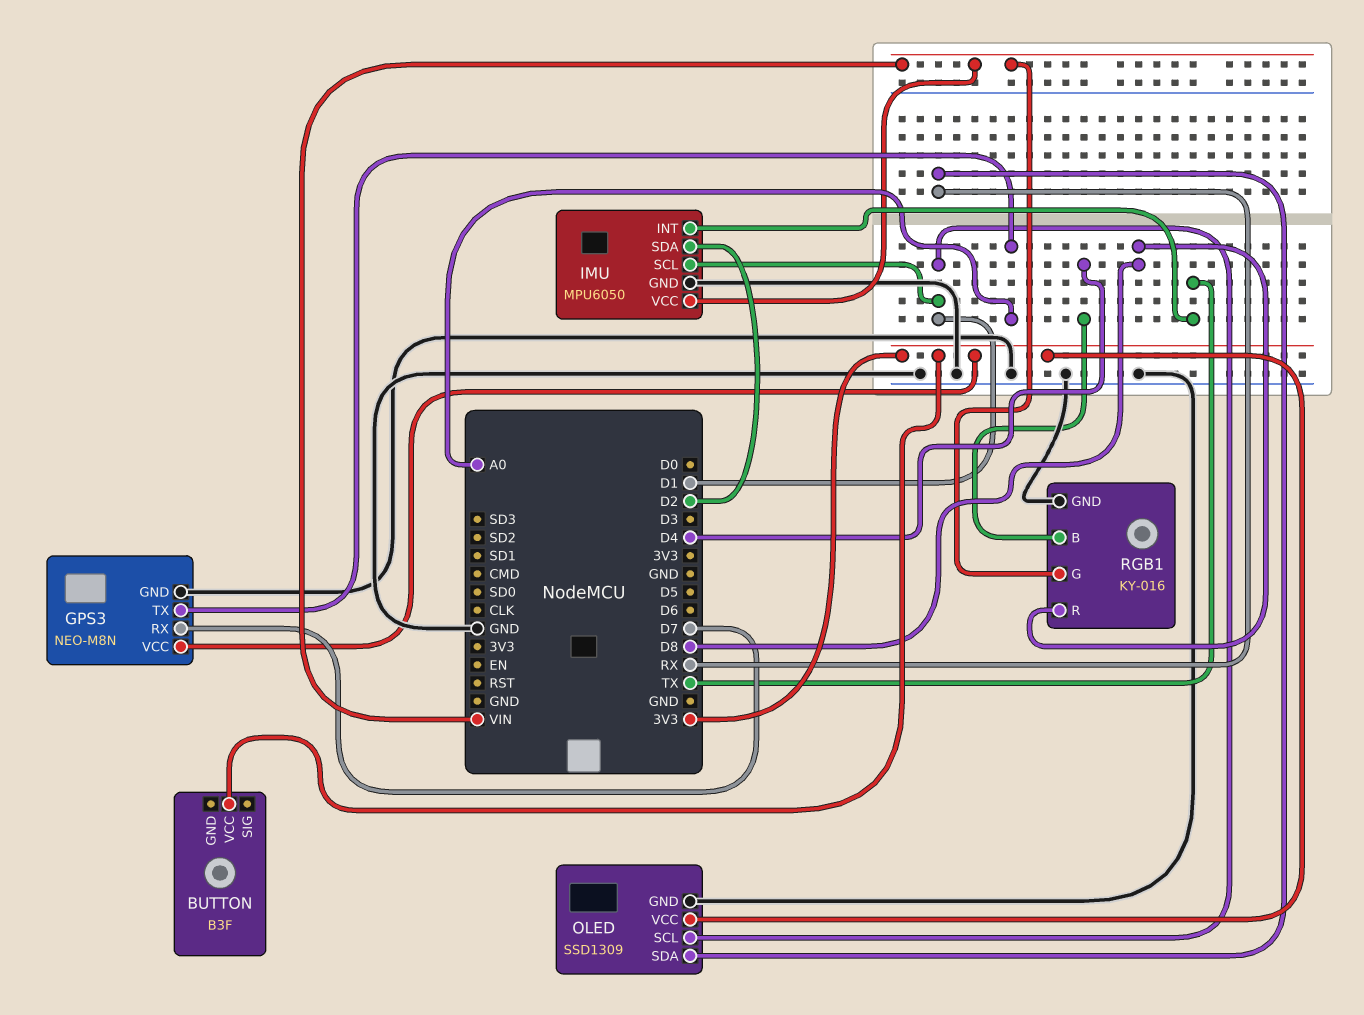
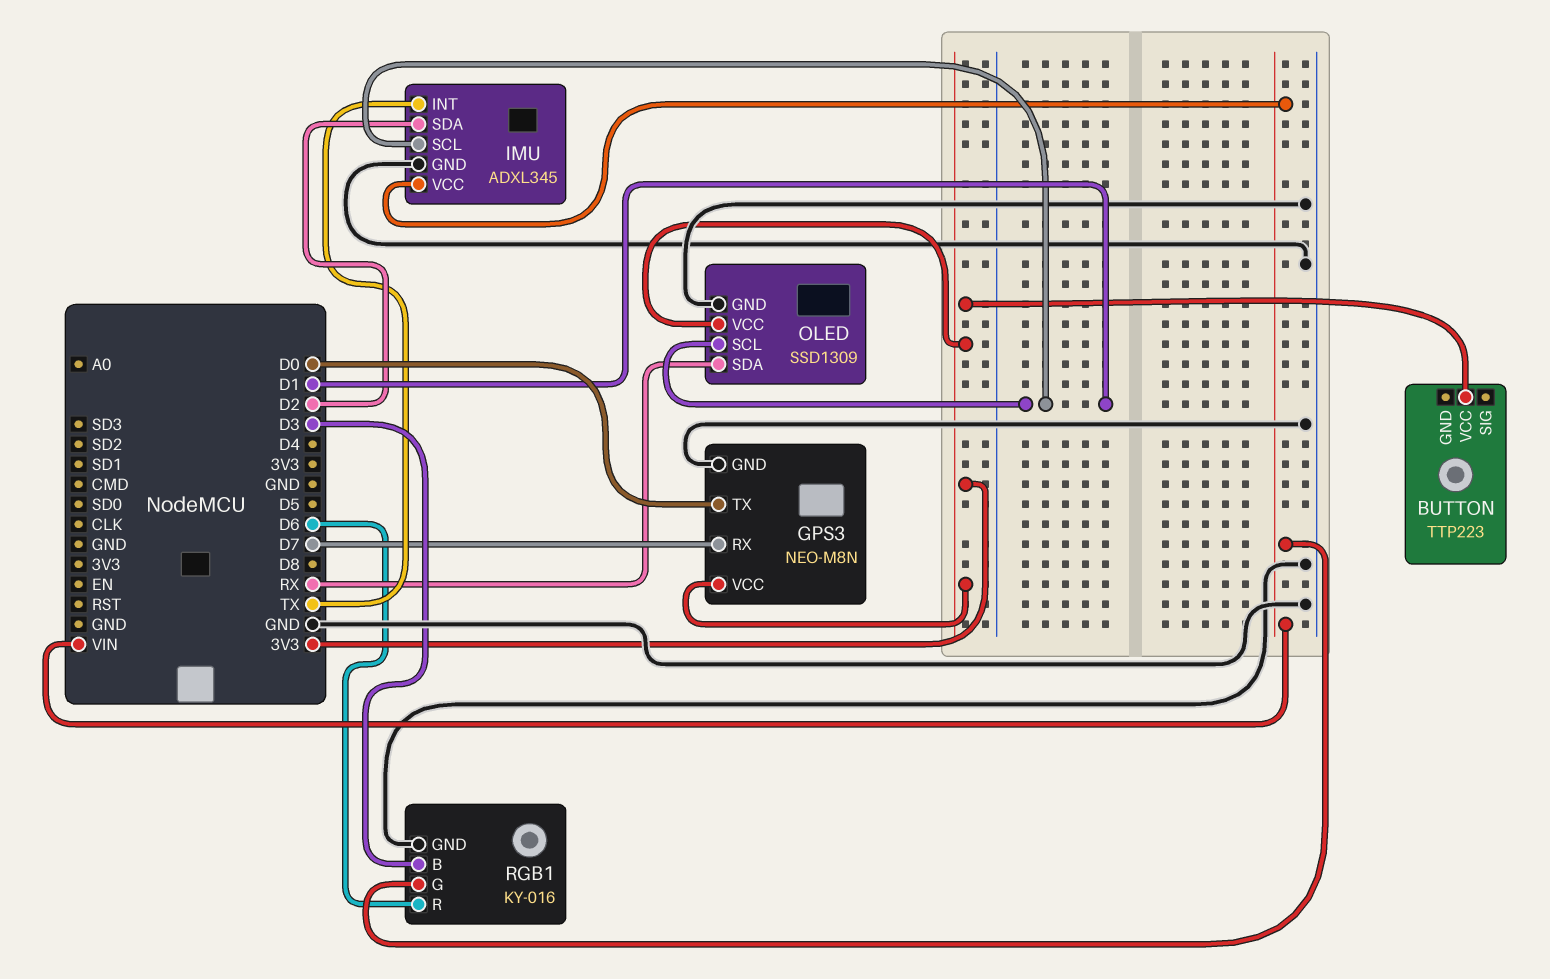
BUTTON: B3F -> TTP223
GPS3 pin TX: A0 -> D0
IMU: MPU6050 -> ADXL345
RGB1 pin B: D4 -> D3
RGB1 pin R: D8 -> D6

